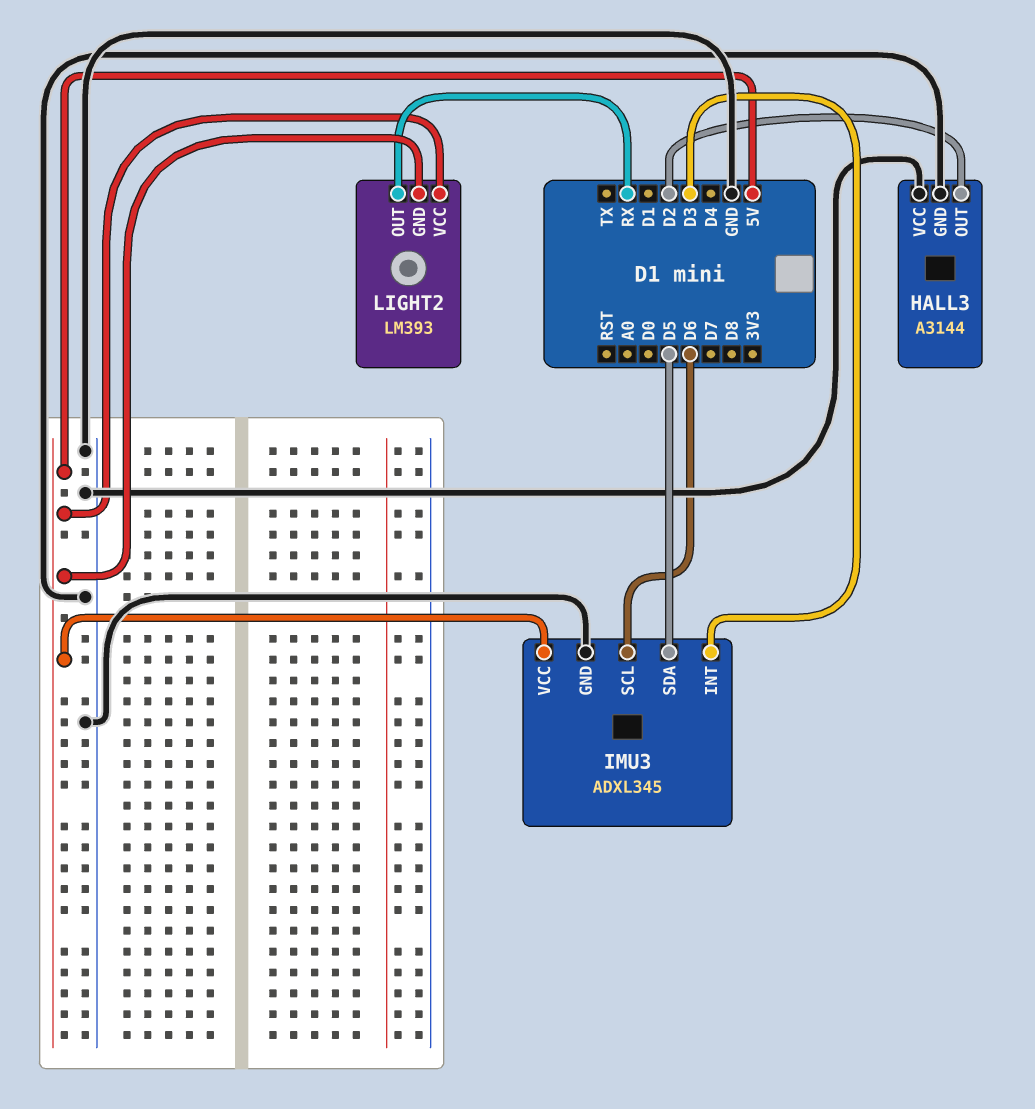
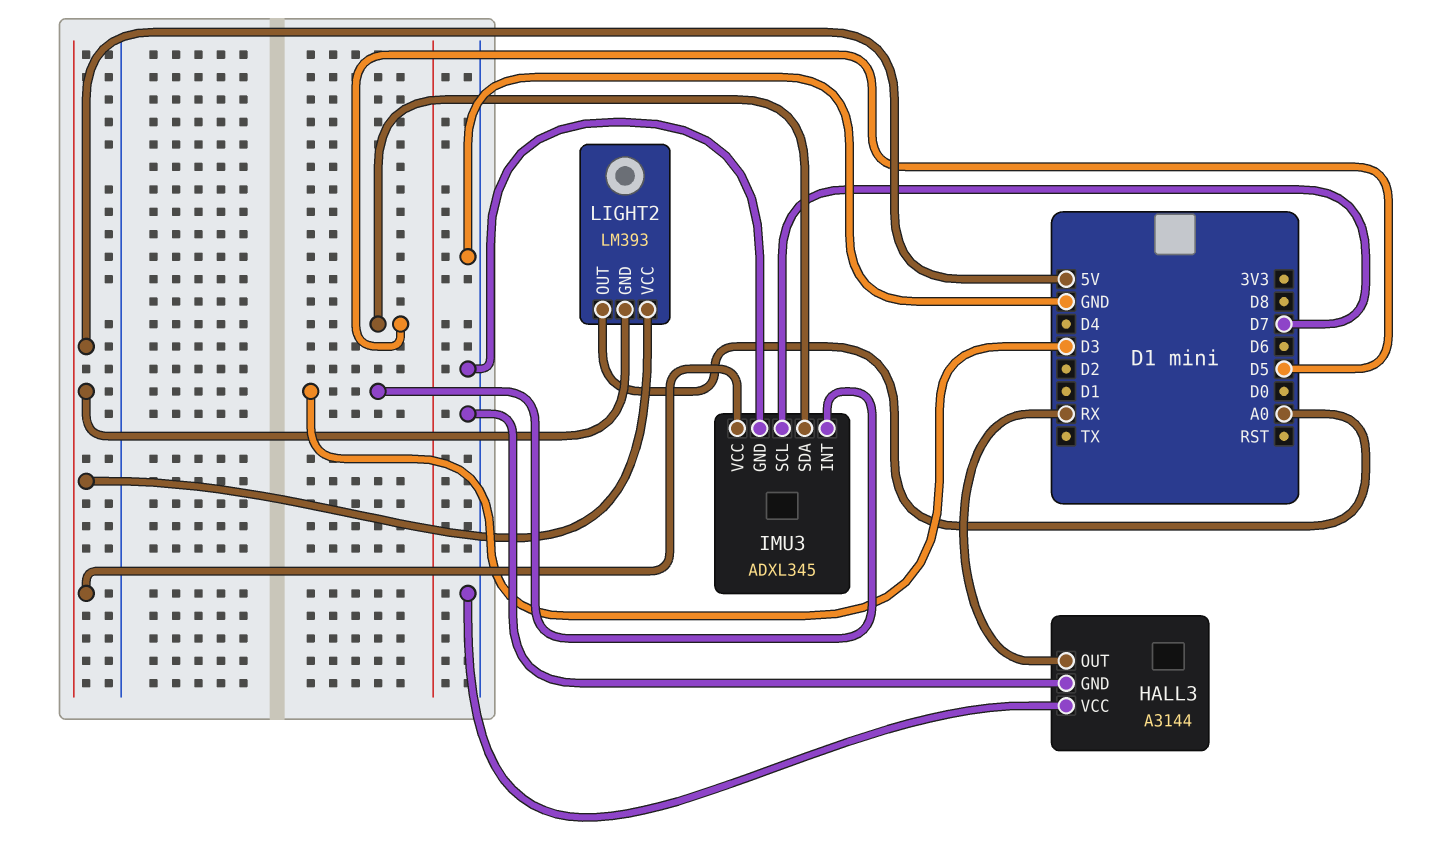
HALL3 pin OUT: D2 -> RX
IMU3 pin SCL: D6 -> D7
LIGHT2 pin OUT: RX -> A0

